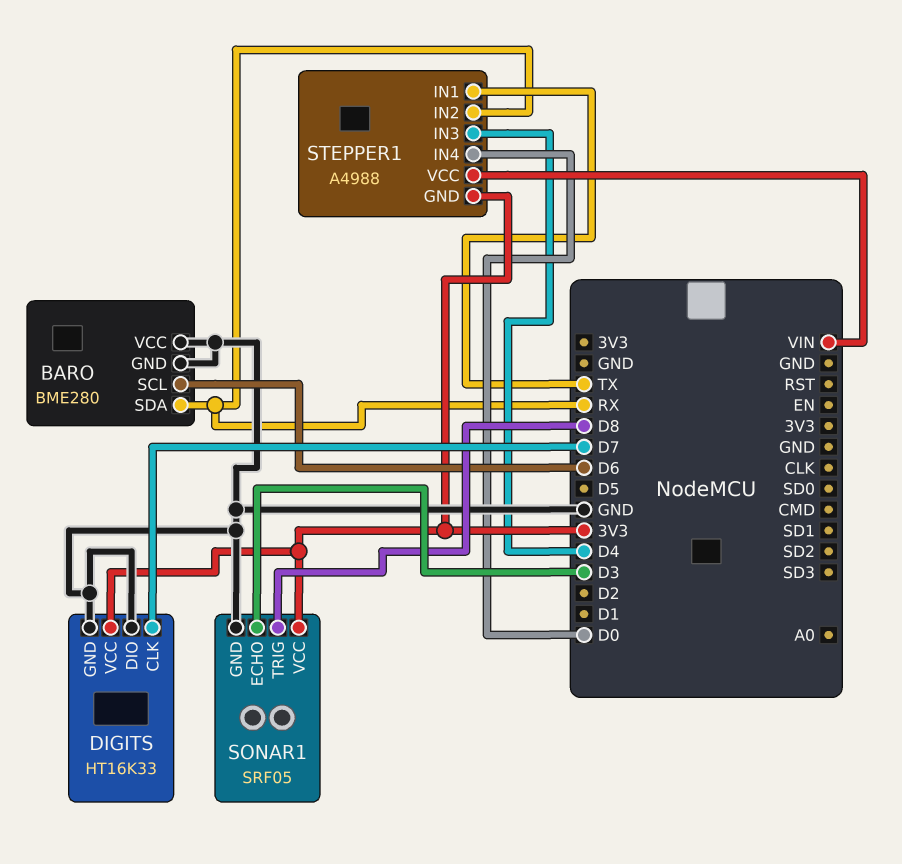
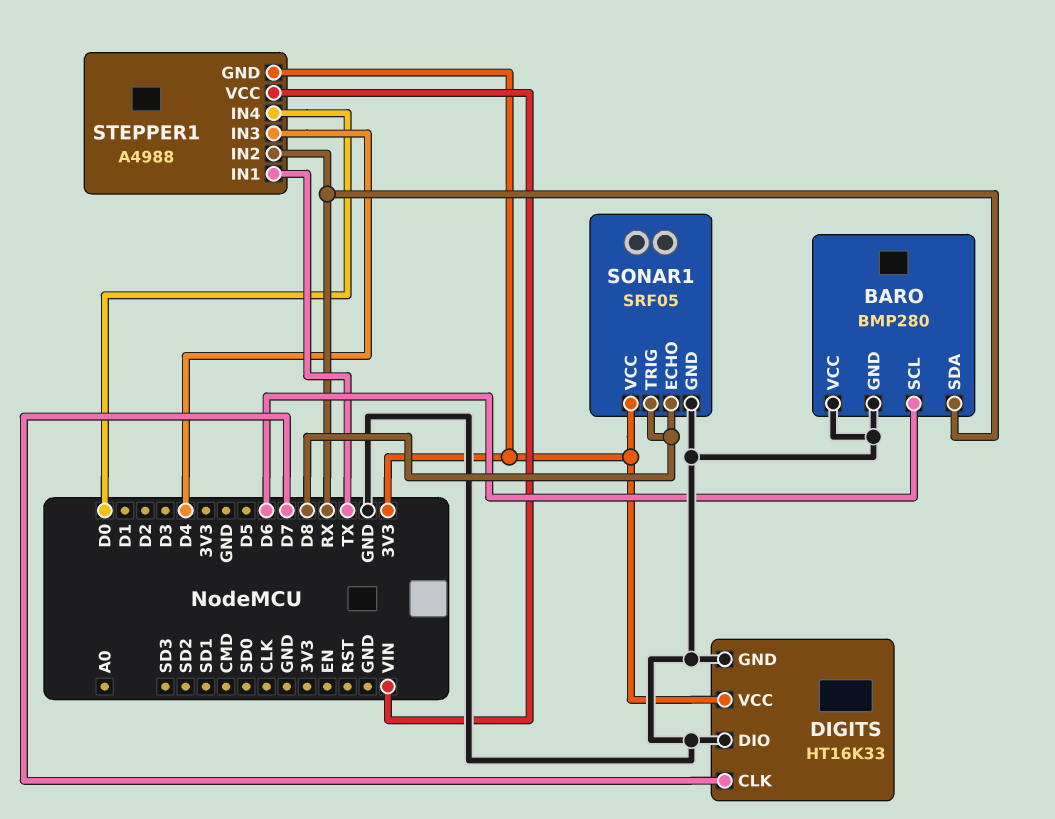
BARO: BME280 -> BMP280
SONAR1 pin ECHO: D3 -> D8

